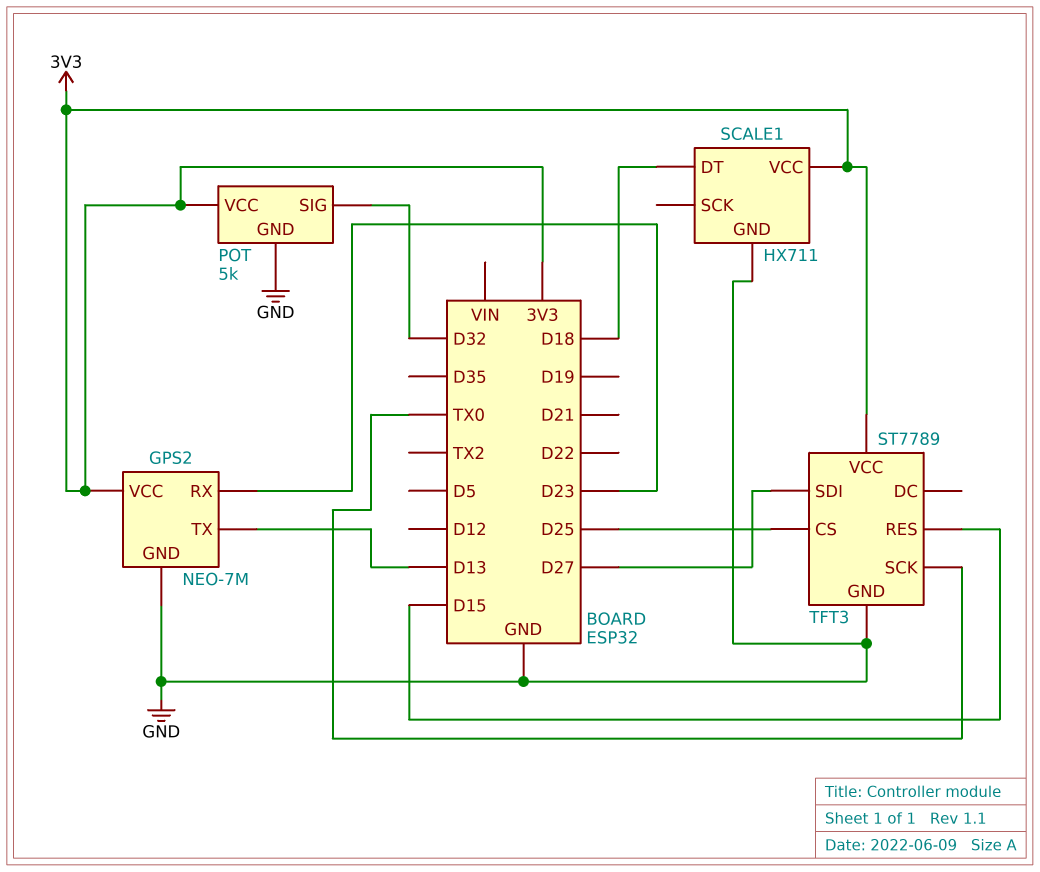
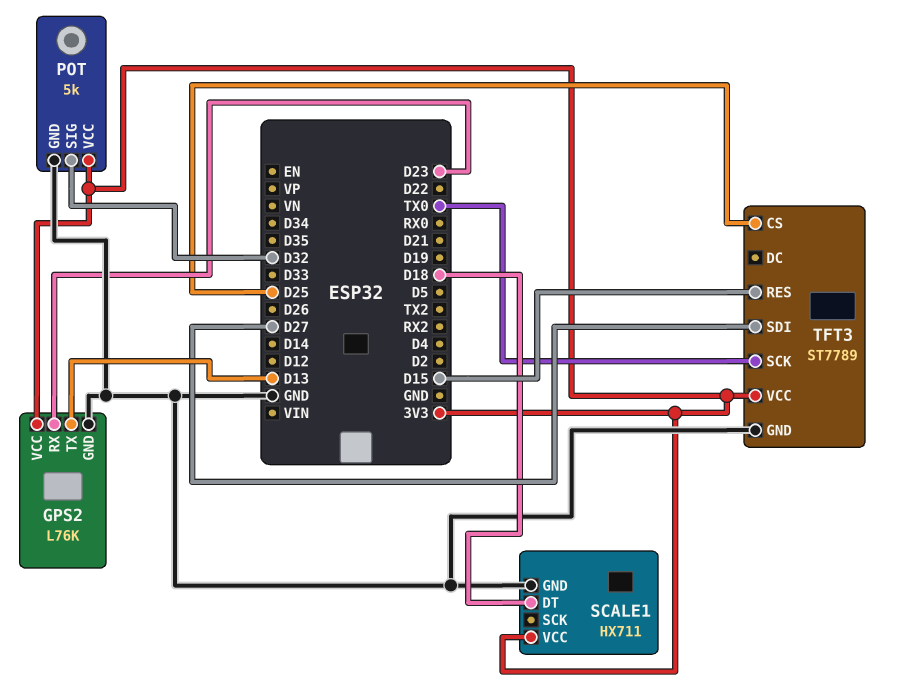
GPS2: NEO-7M -> L76K

